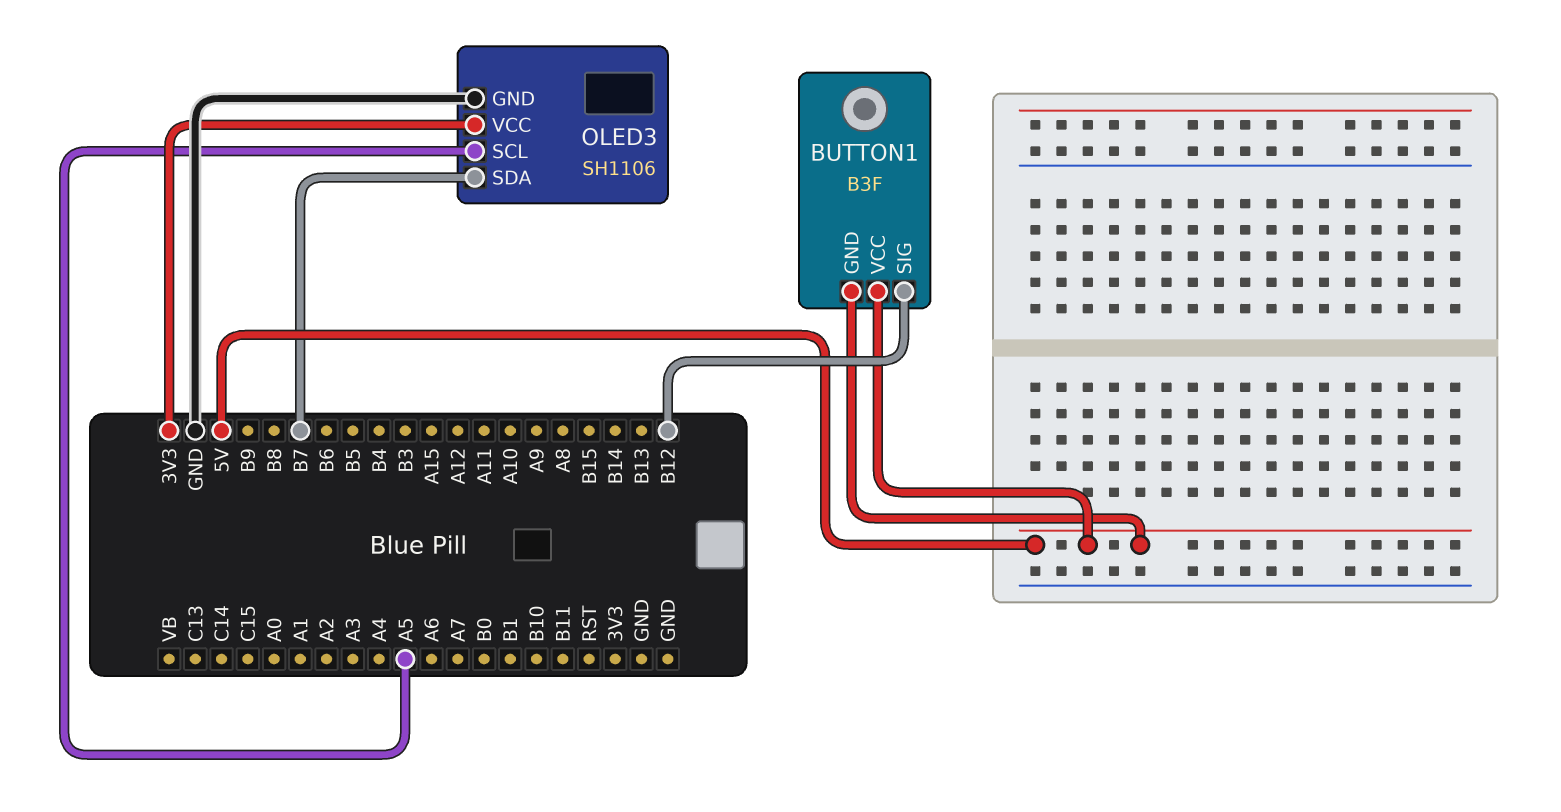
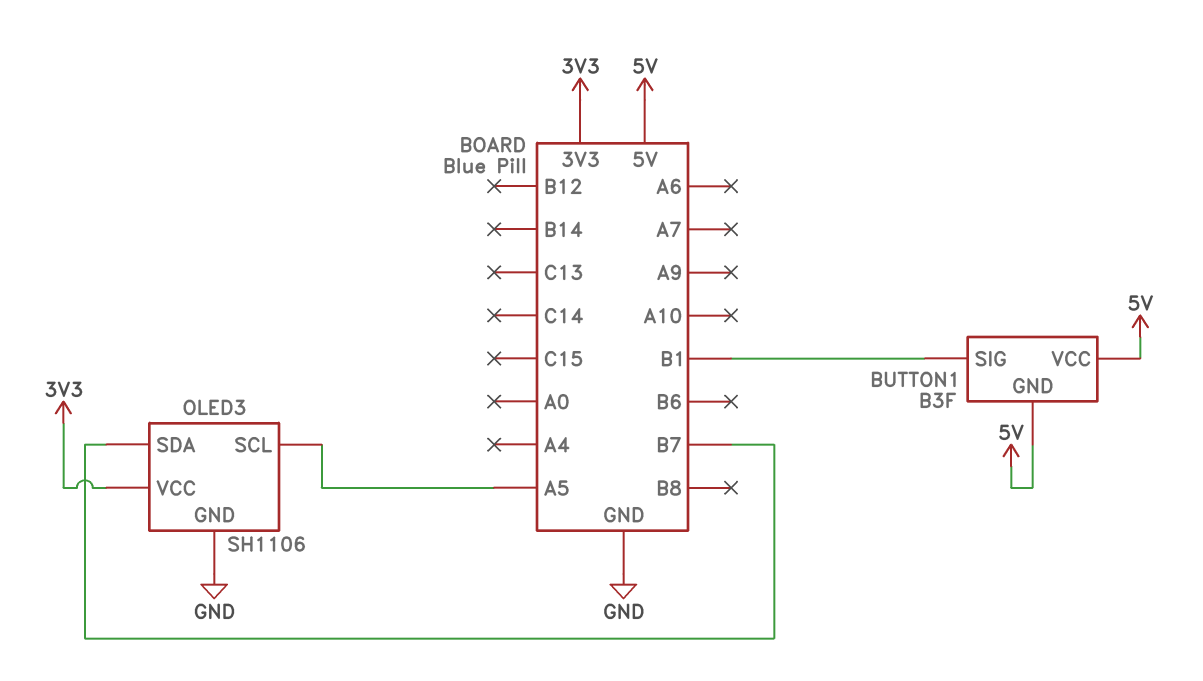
BUTTON1 pin SIG: B12 -> B1

